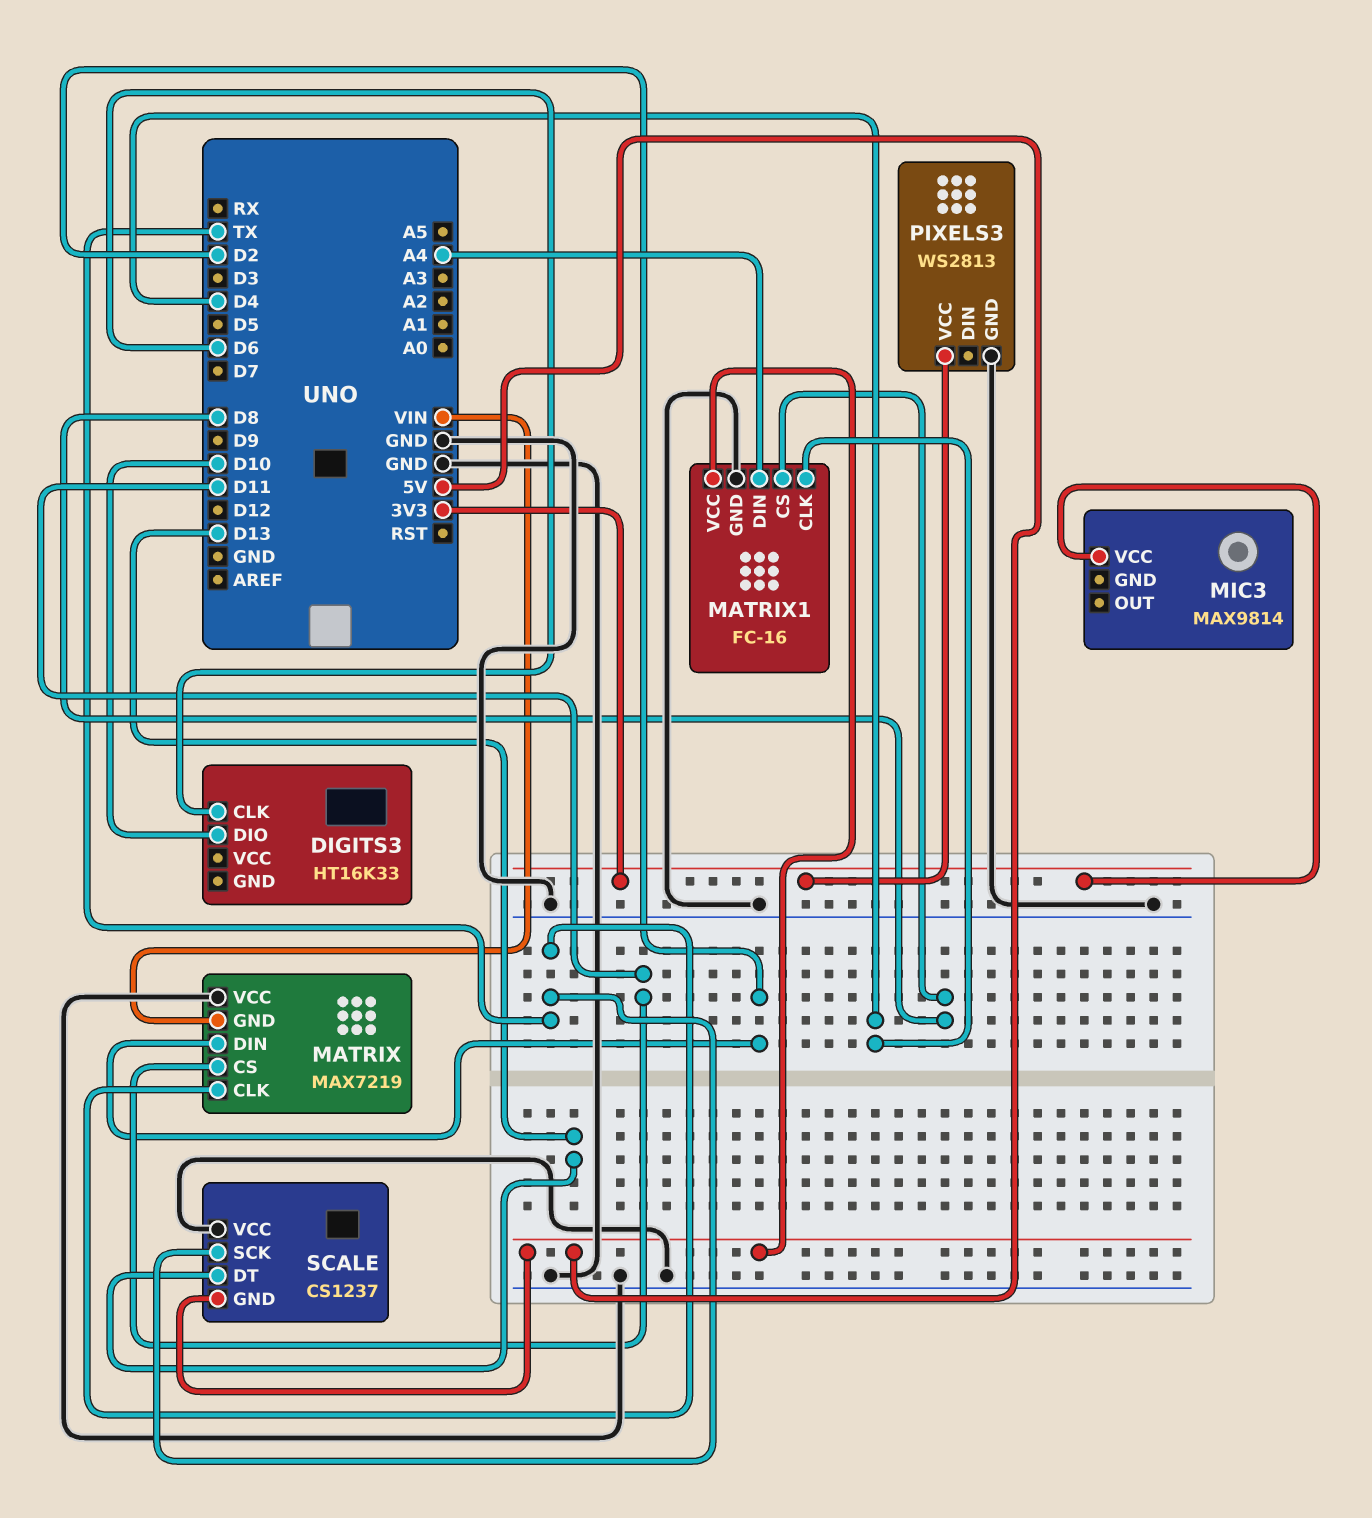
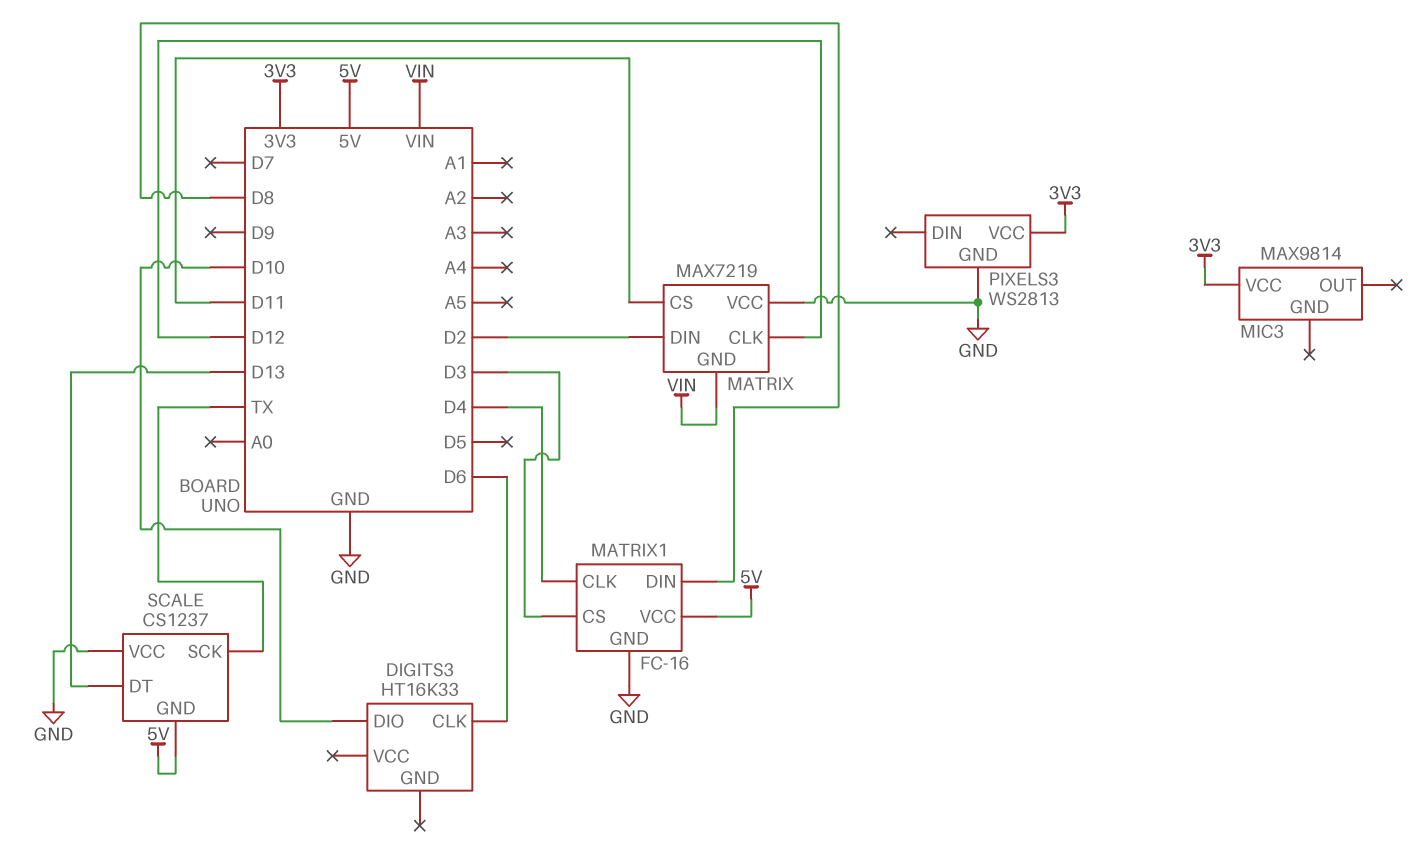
MATRIX pin CLK: TX -> D12
MATRIX1 pin CS: D8 -> D3
MATRIX1 pin DIN: A4 -> D8

